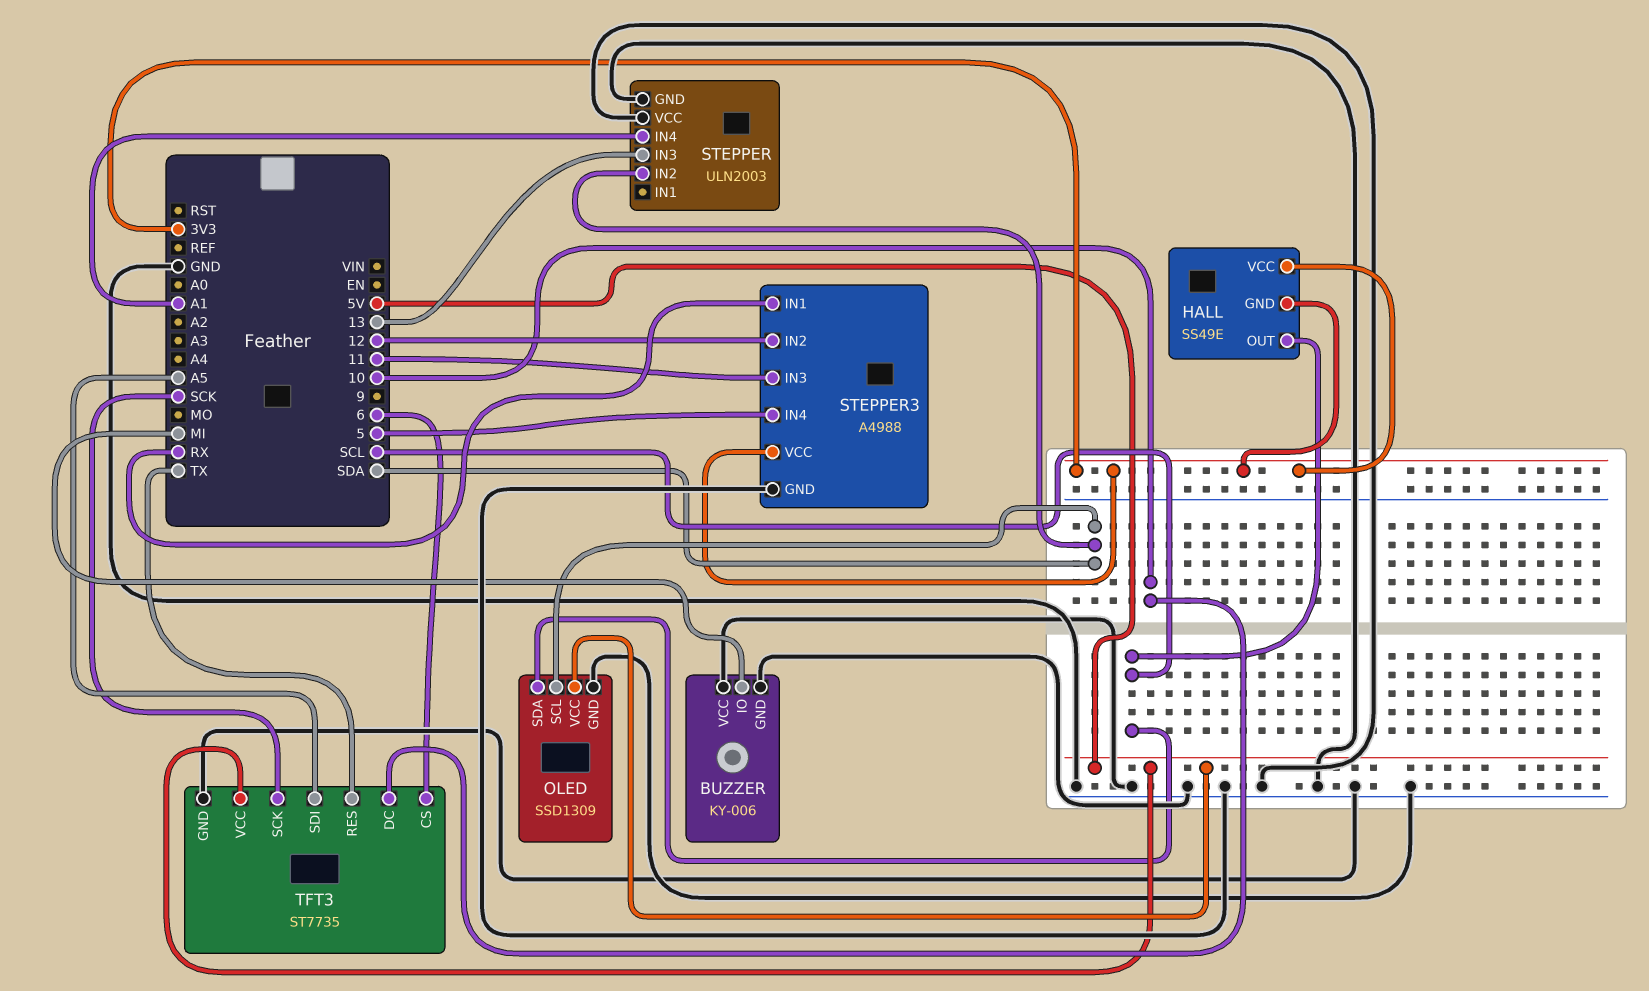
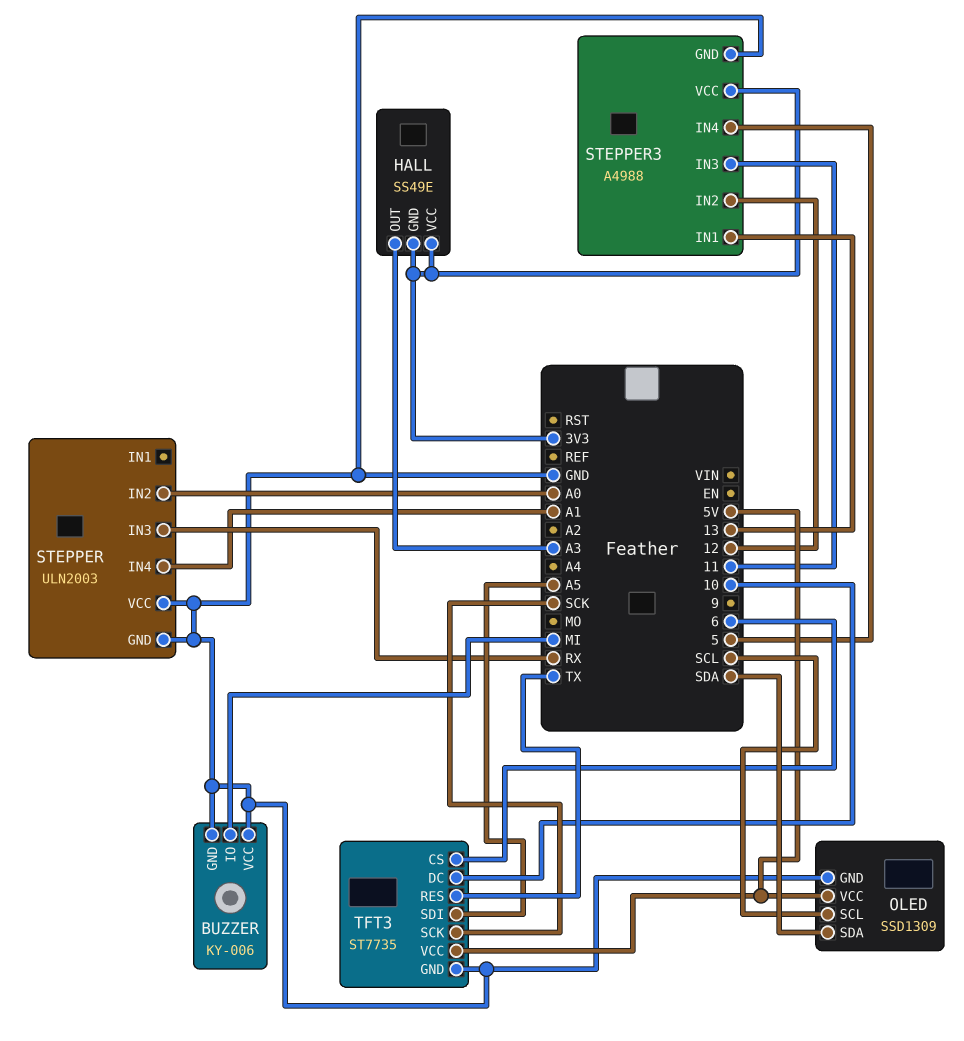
HALL pin OUT: SCL -> A3
OLED pin SCL: SDA -> SCL
OLED pin SDA: SCL -> SDA
STEPPER pin IN2: SDA -> A0
STEPPER pin IN3: 13 -> RX
STEPPER3 pin IN1: RX -> 13

